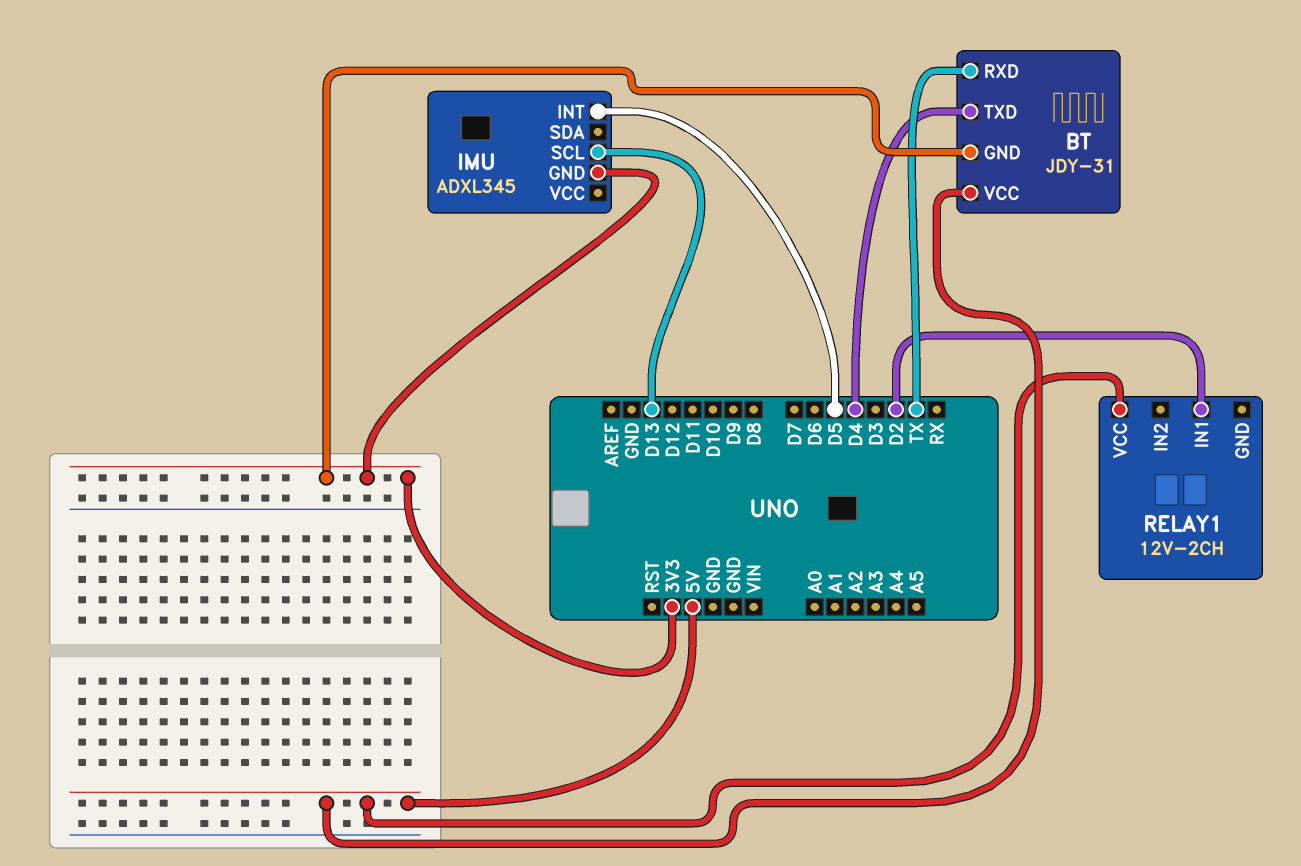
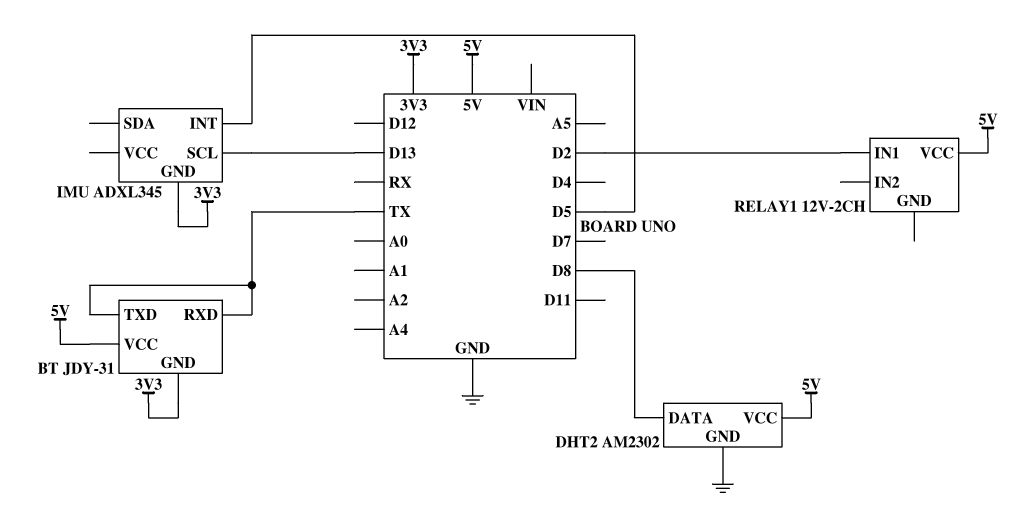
BT pin TXD: D4 -> TX
DHT2: none -> AM2302
DHT2 pin DATA: none -> D8
DHT2 pin GND: none -> GND
DHT2 pin VCC: none -> 5V

